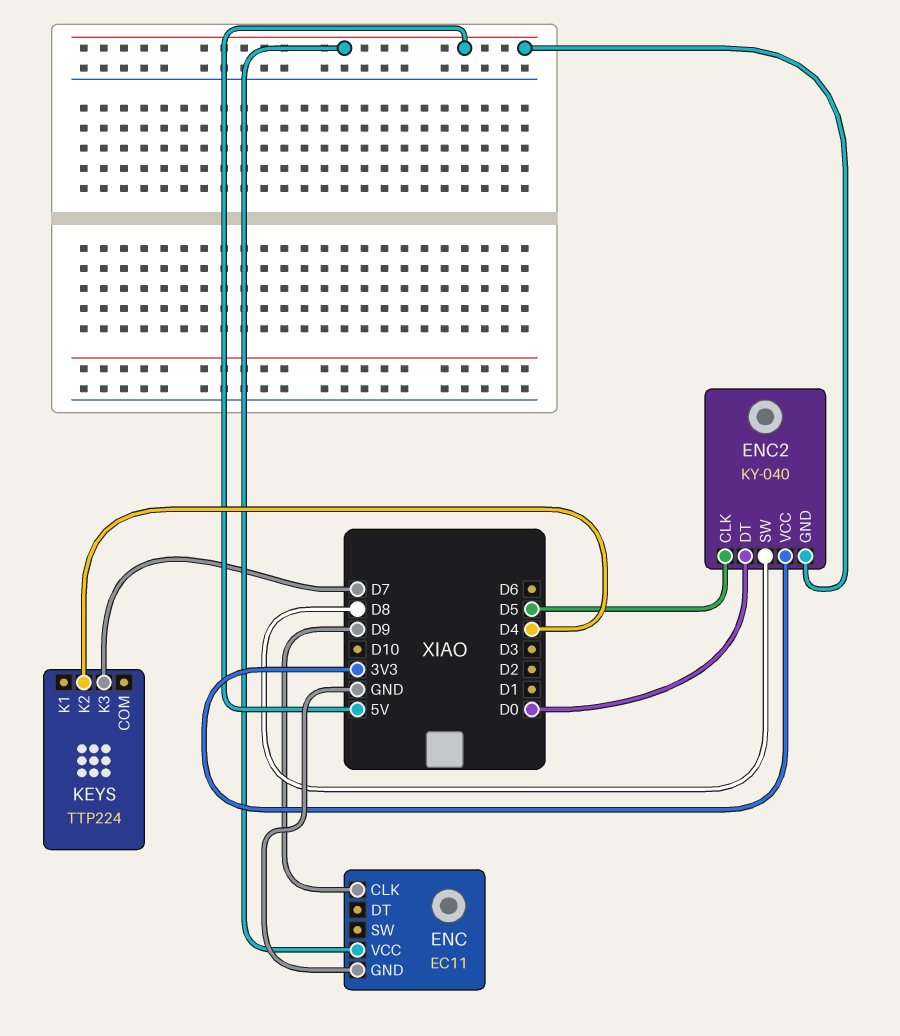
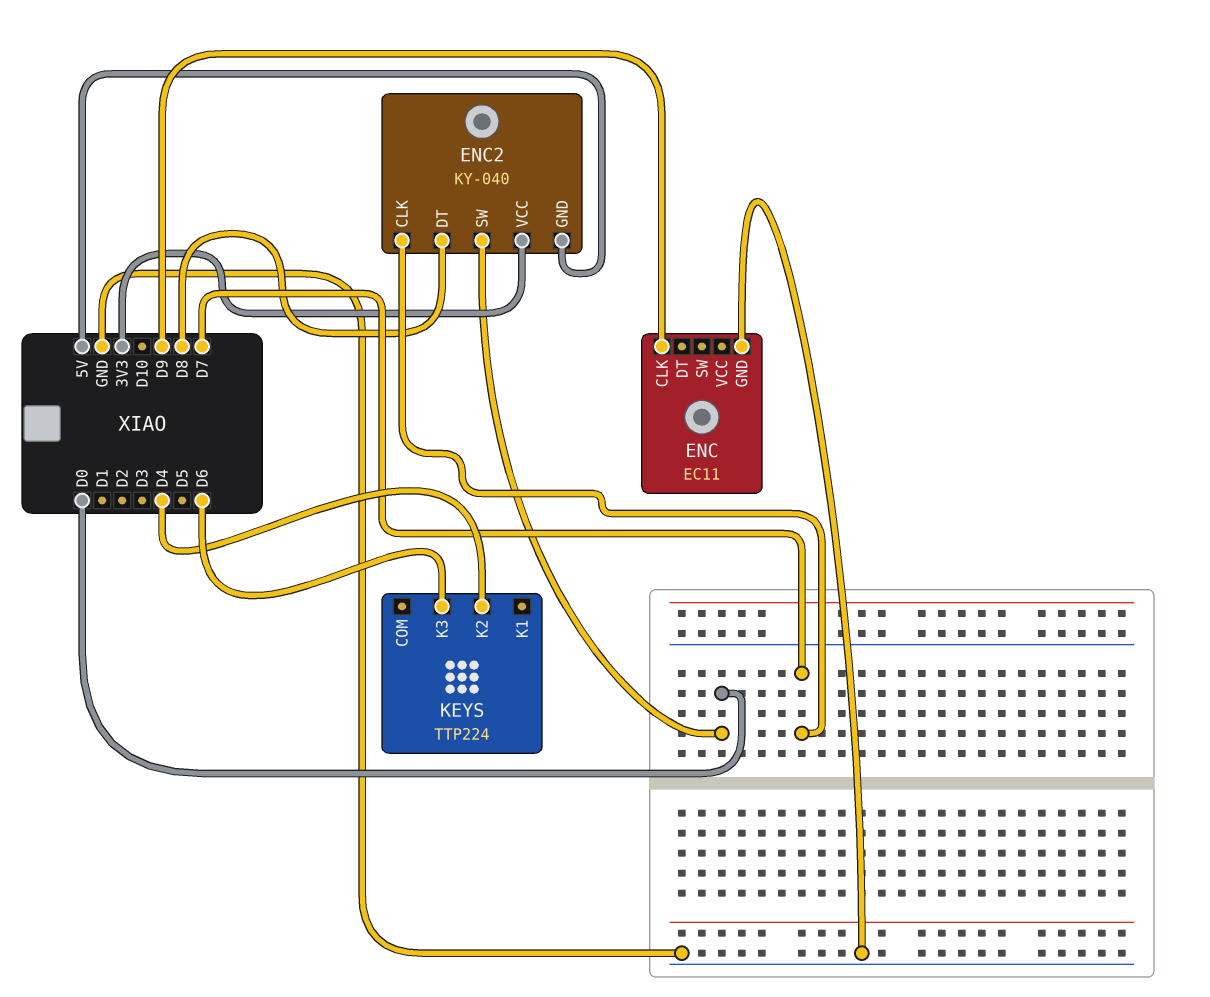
ENC pin VCC: 5V -> none
ENC2 pin CLK: D5 -> D7
ENC2 pin DT: D0 -> D8
ENC2 pin SW: D8 -> D0
KEYS pin K3: D7 -> D6

